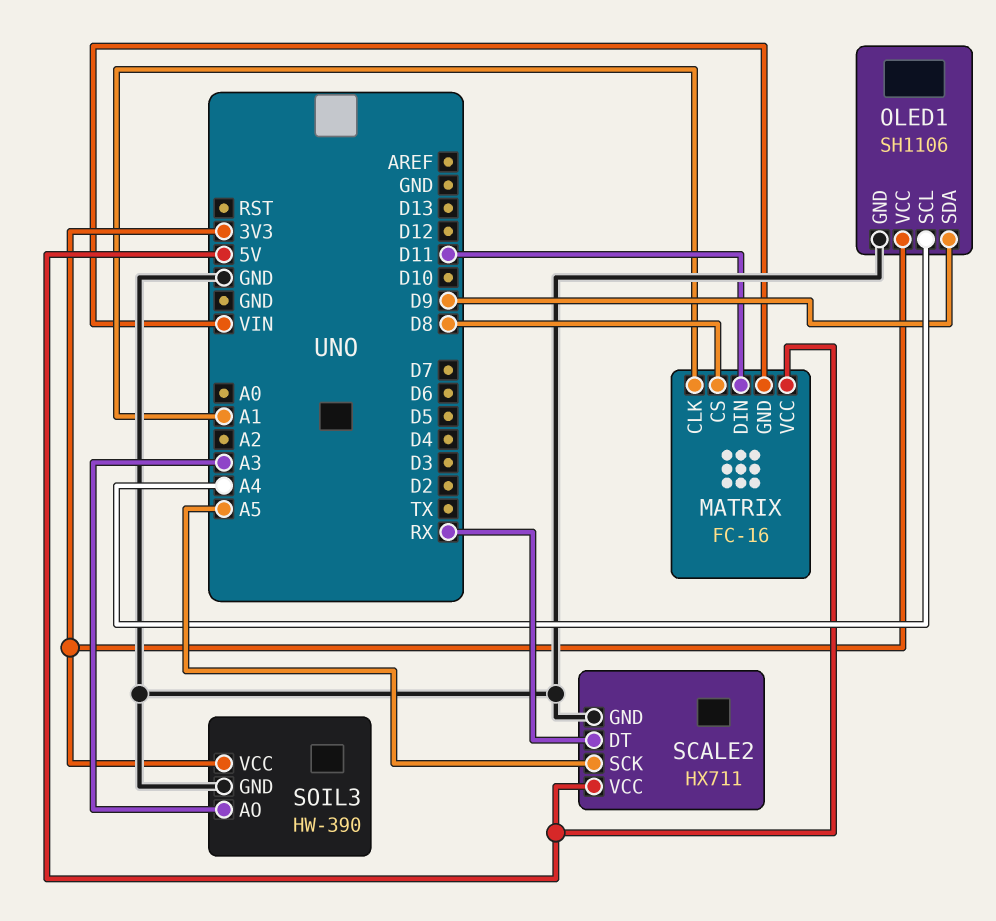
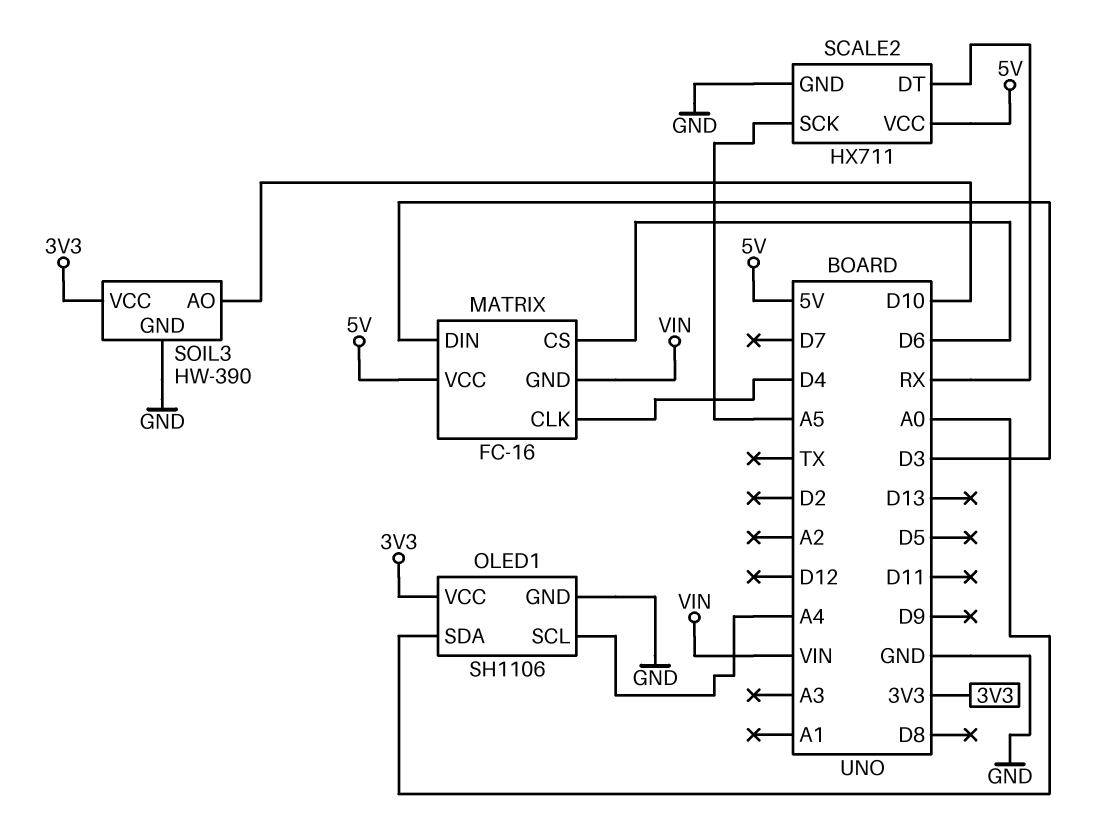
MATRIX pin CLK: A1 -> D4
MATRIX pin CS: D8 -> D6
MATRIX pin DIN: D11 -> D3
OLED1 pin SDA: D9 -> A0
SOIL3 pin AO: A3 -> D10

